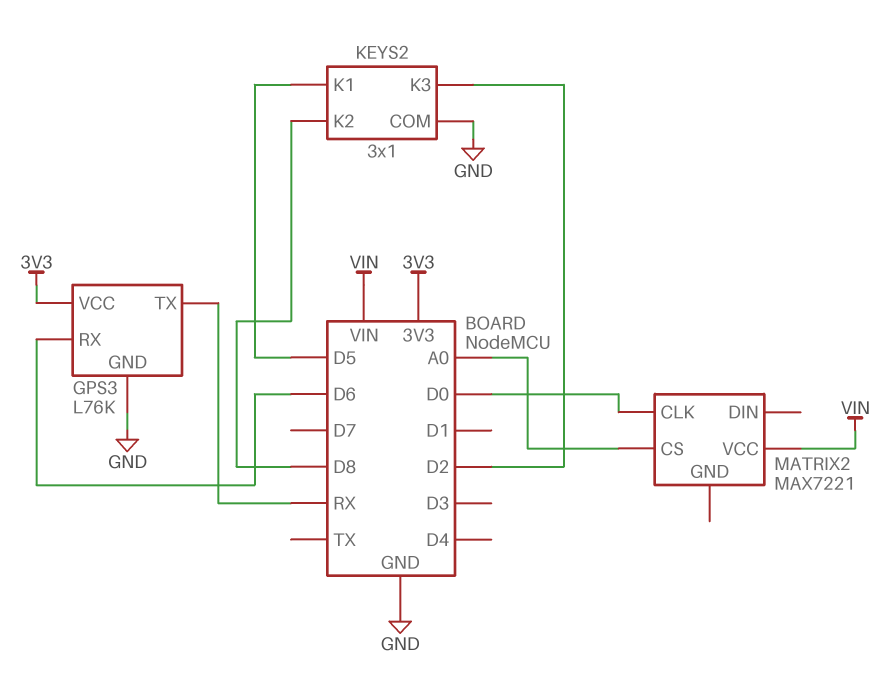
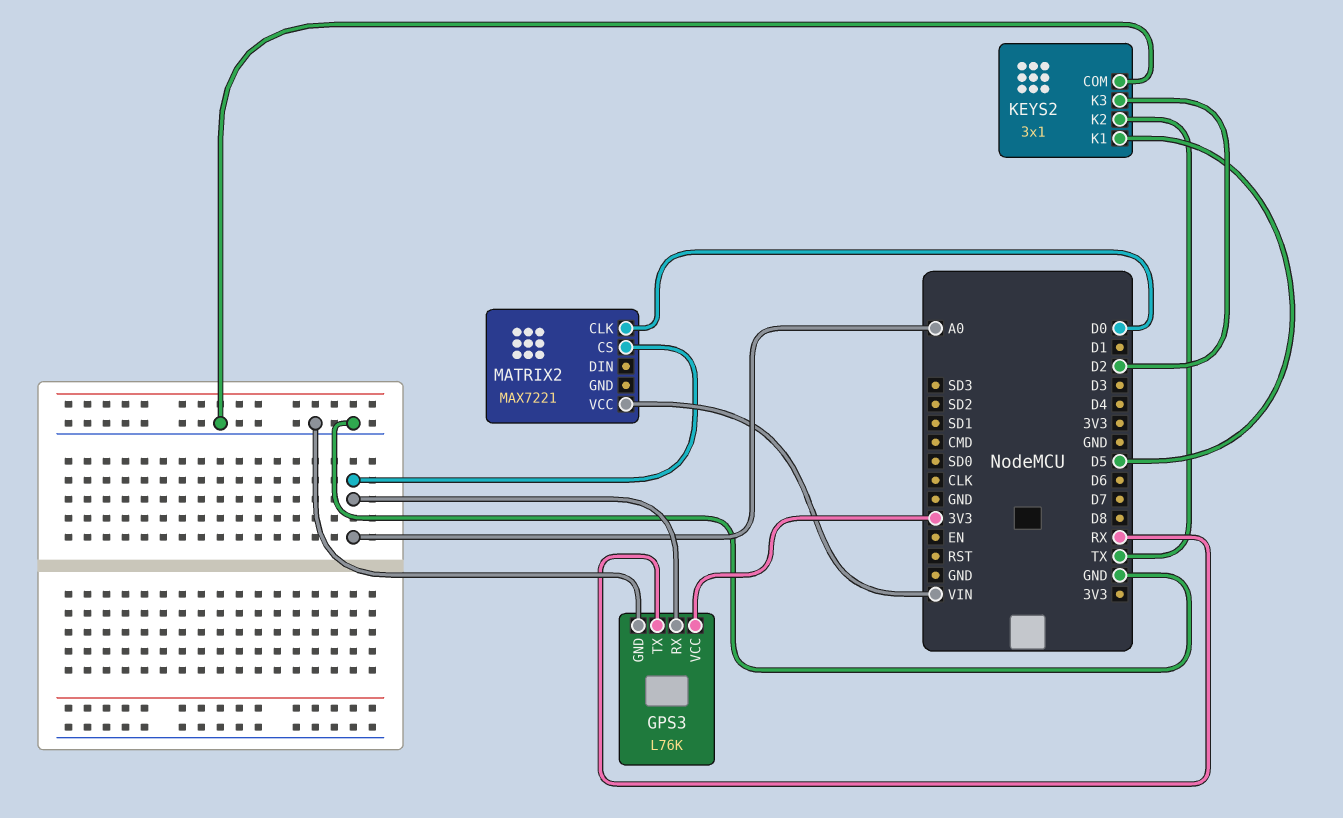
GPS3 pin RX: D6 -> A0
KEYS2 pin K2: D8 -> TX

